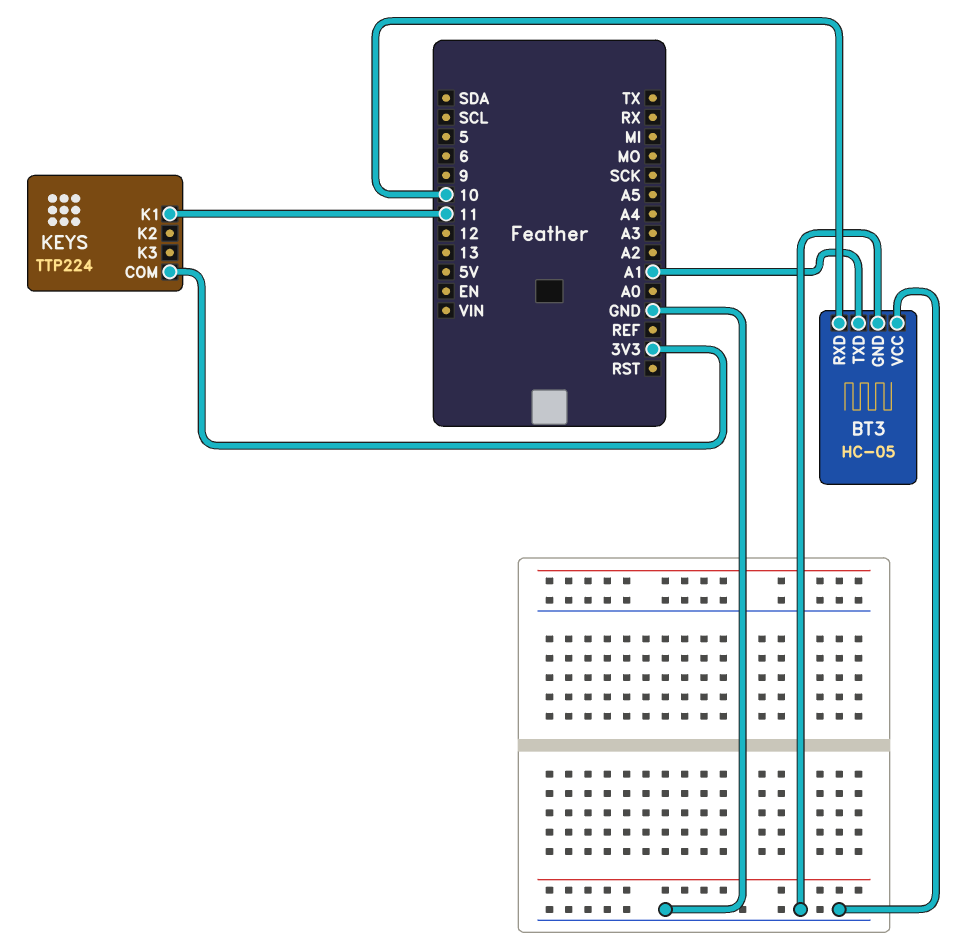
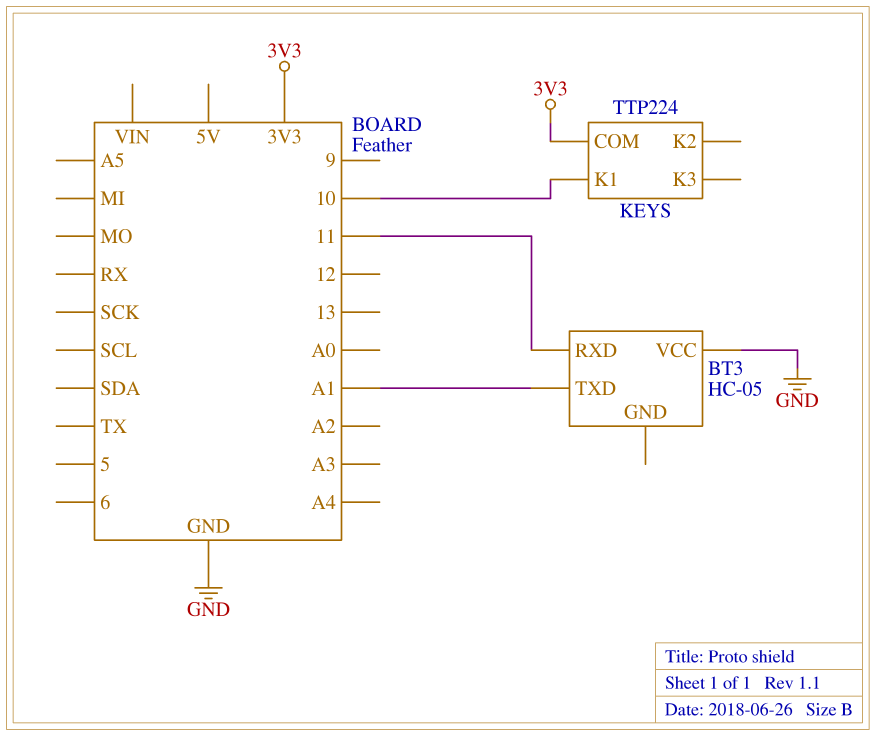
BT3 pin GND: GND -> none
BT3 pin RXD: 10 -> 11
KEYS pin K1: 11 -> 10

